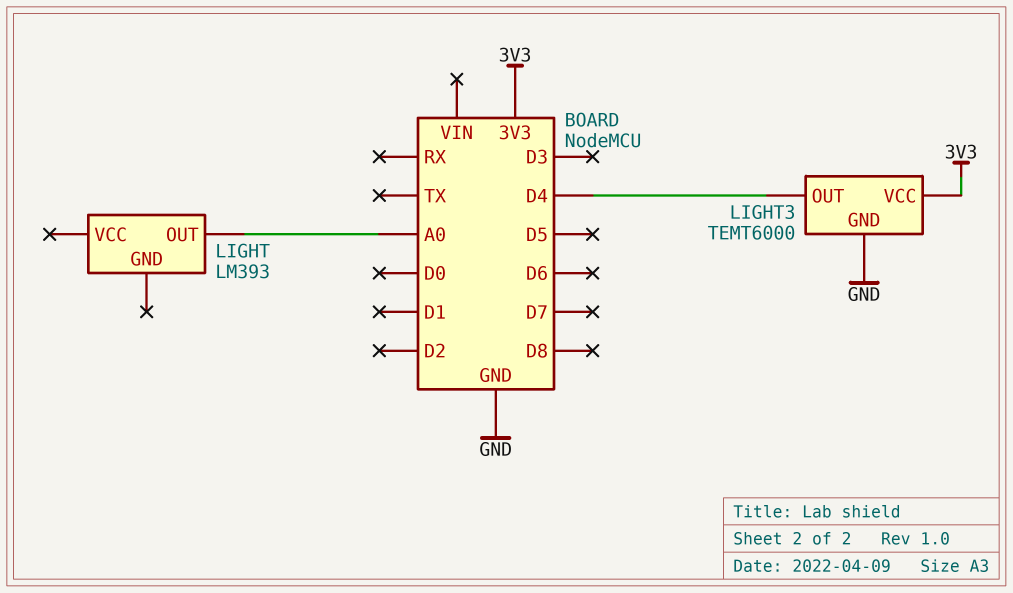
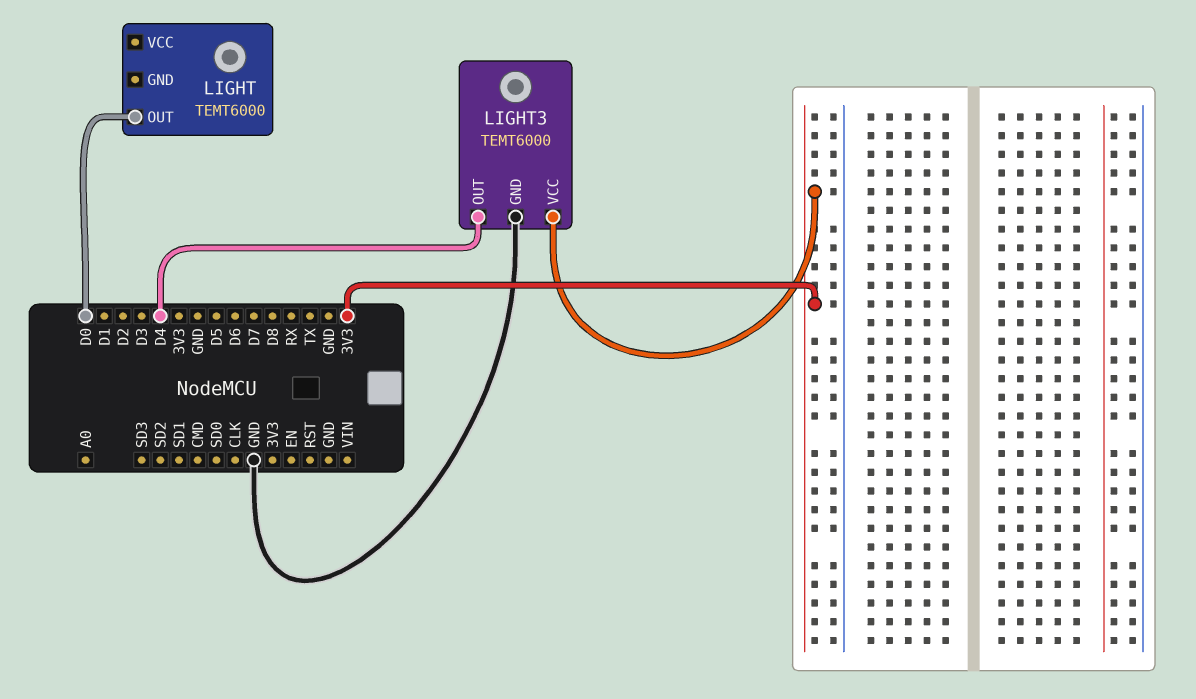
LIGHT: LM393 -> TEMT6000
LIGHT pin OUT: A0 -> D0

